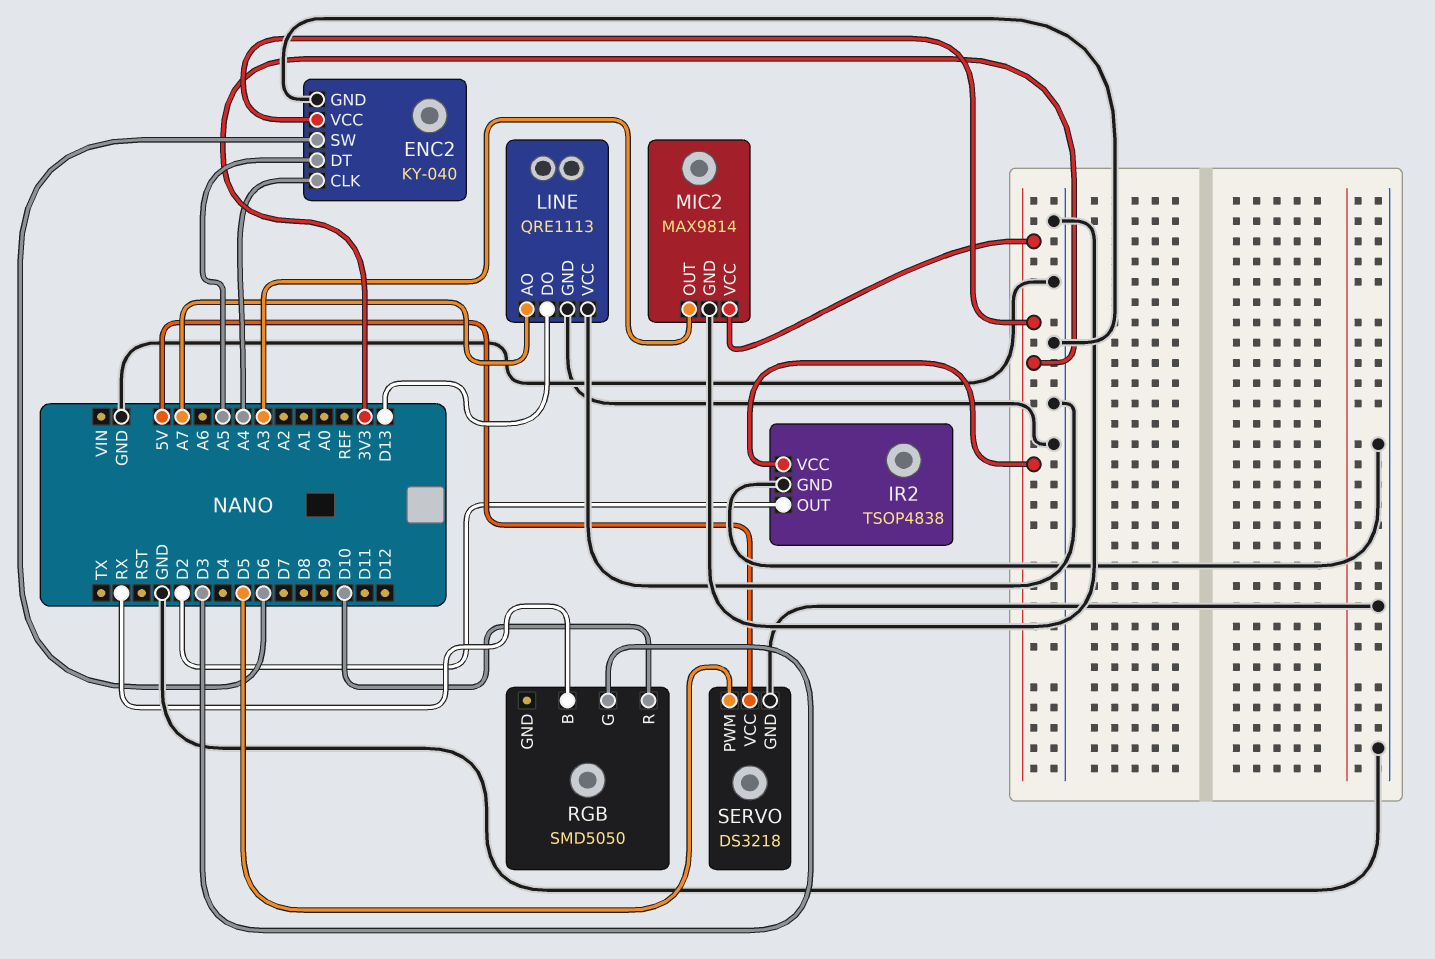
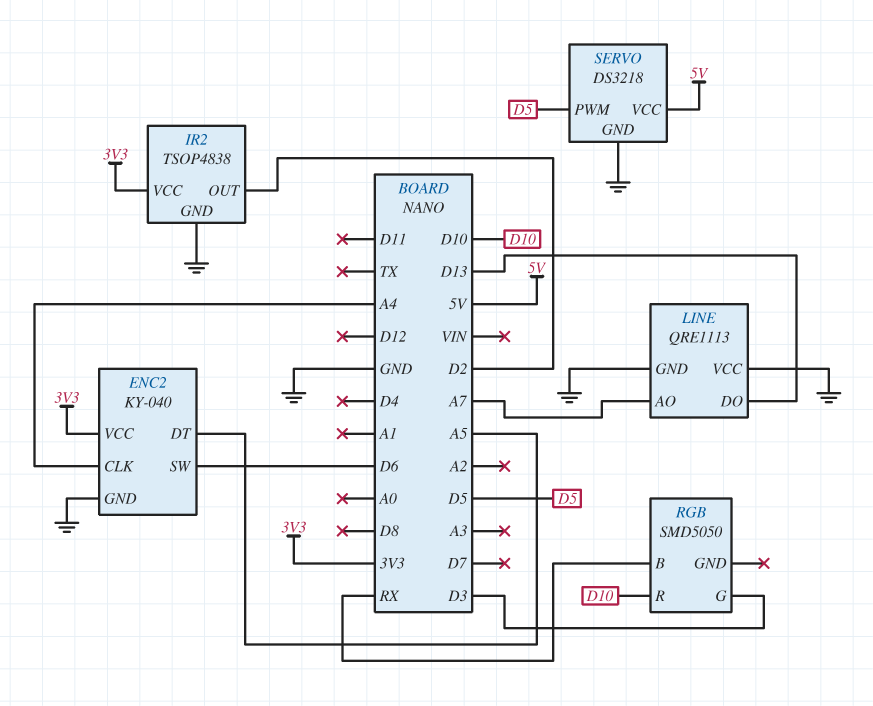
MIC2: MAX9814 -> none
MIC2 pin GND: GND -> none
MIC2 pin OUT: A3 -> none
MIC2 pin VCC: 3V3 -> none

